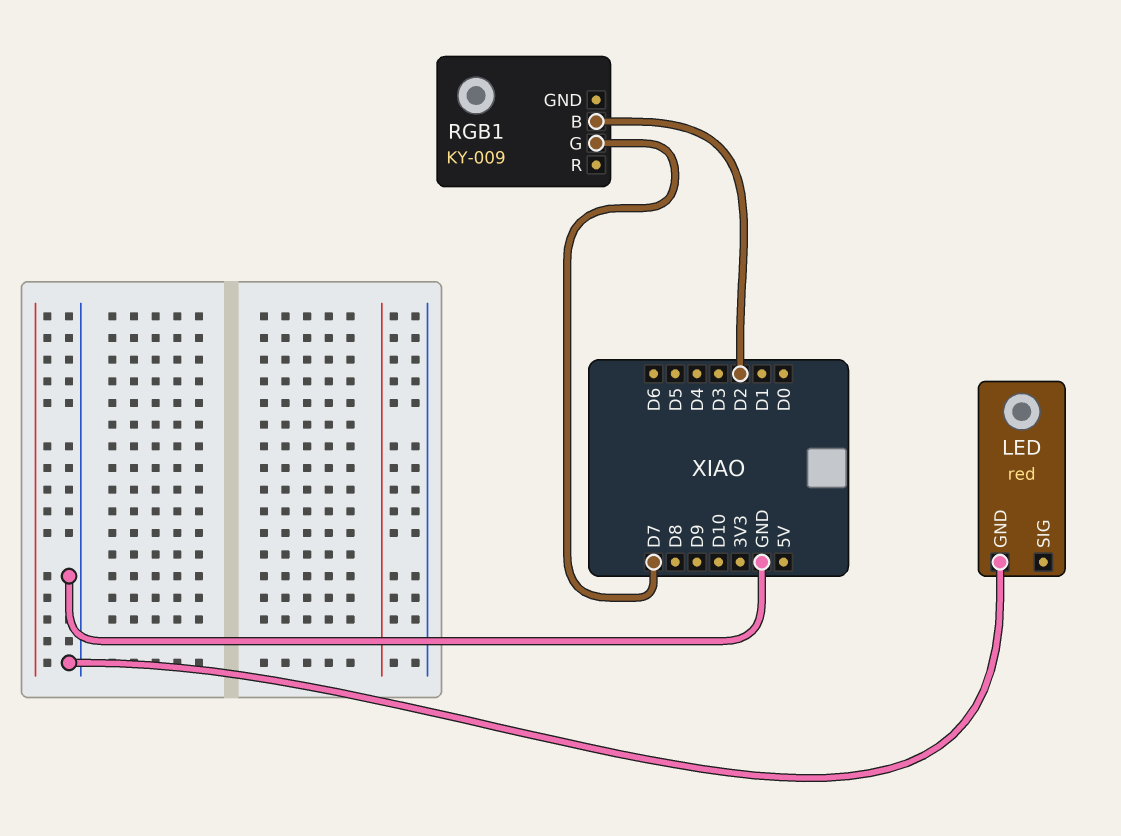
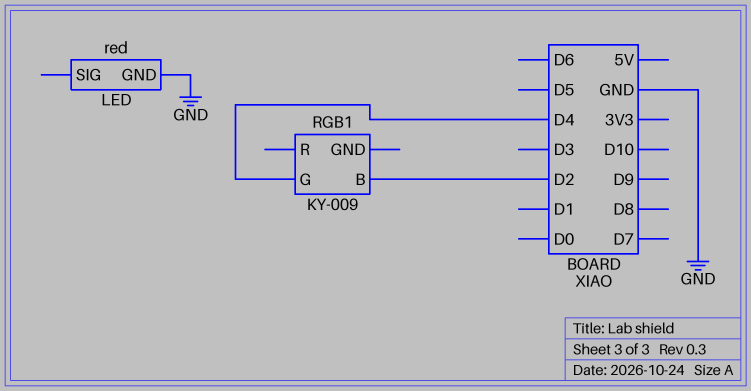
RGB1 pin G: D7 -> D4

